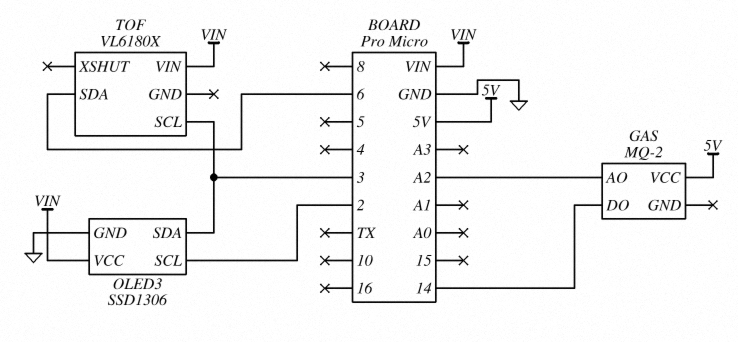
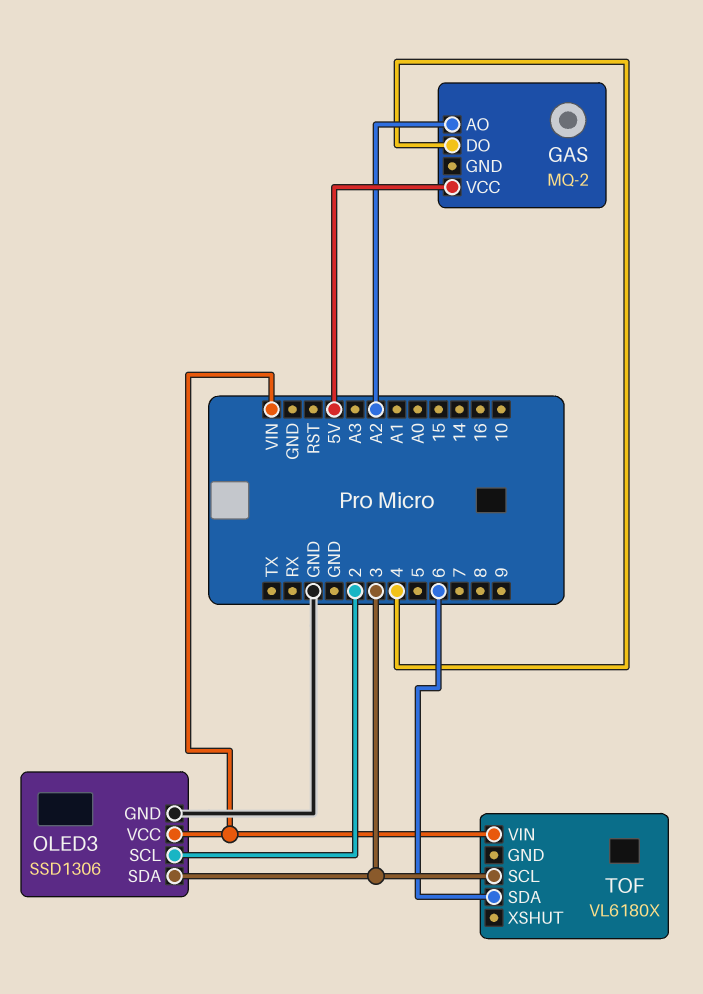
GAS pin DO: 14 -> 4

